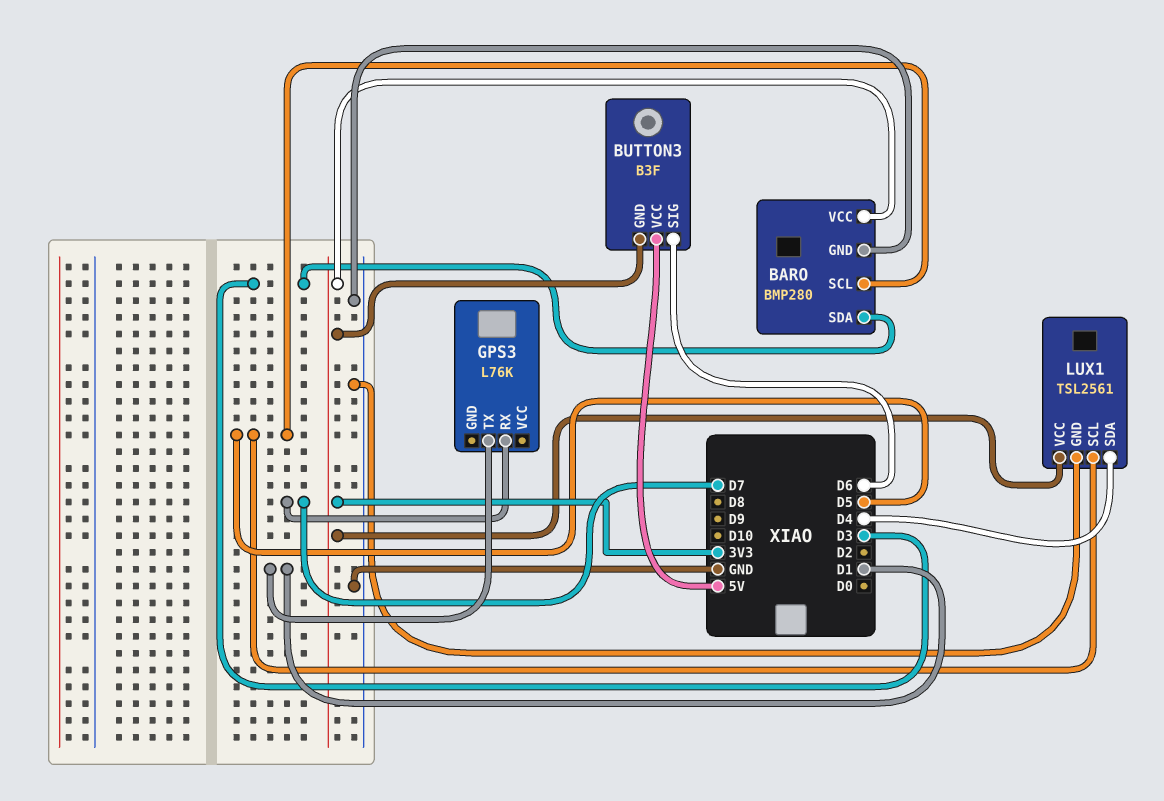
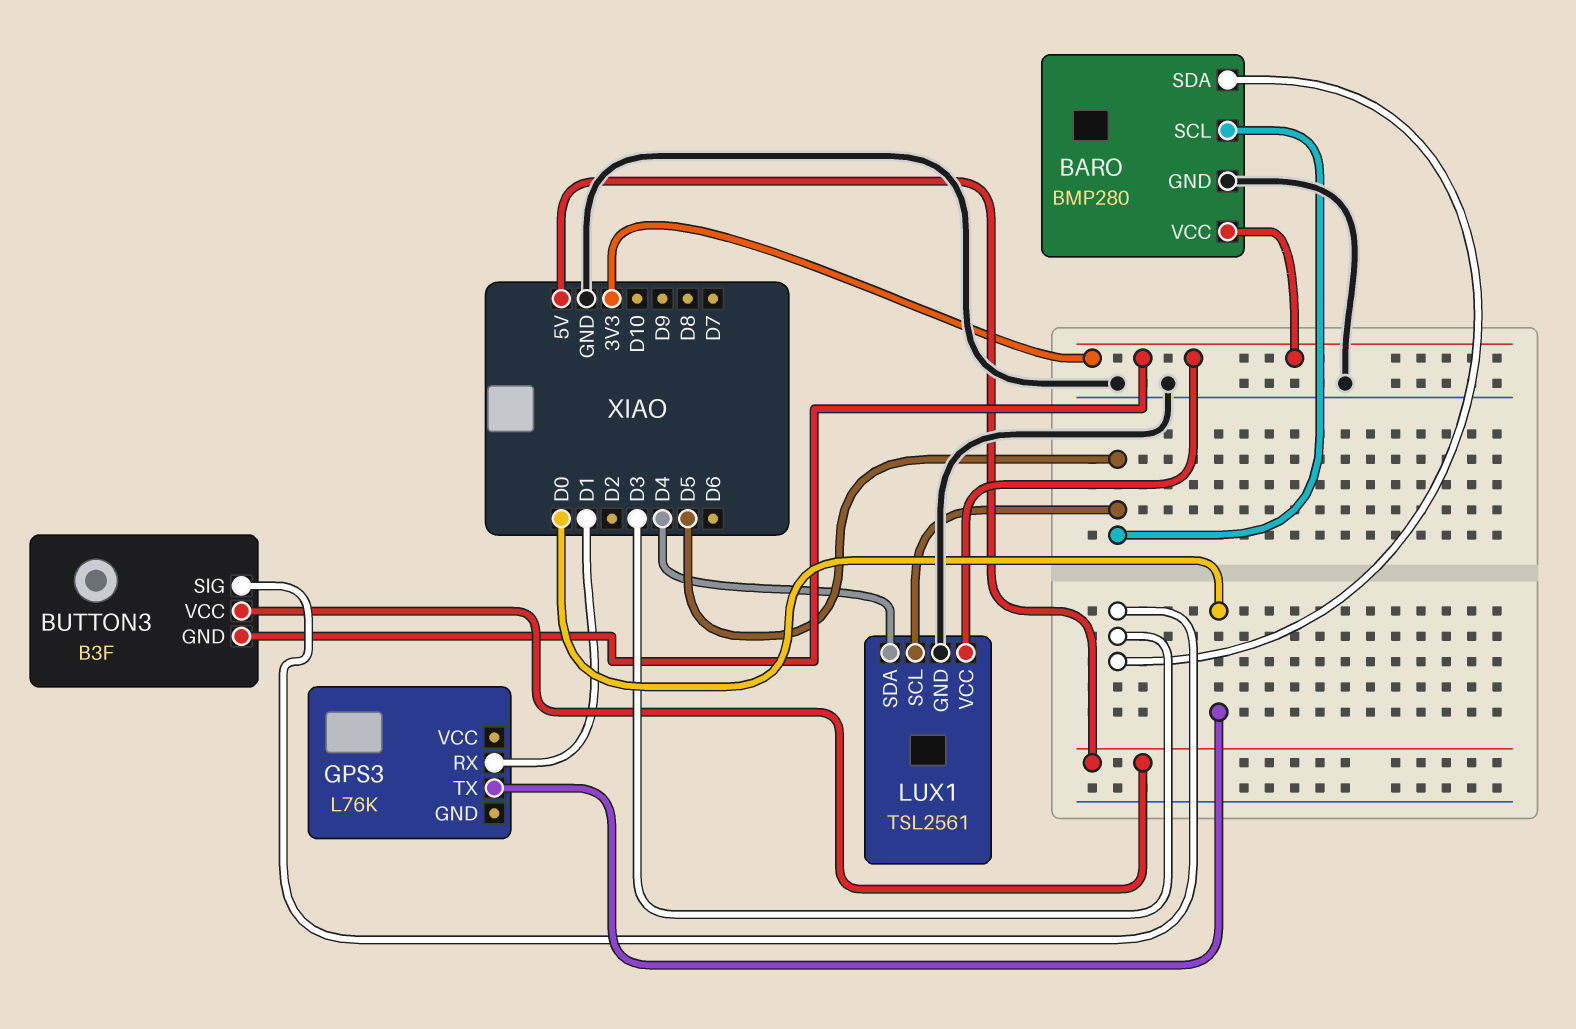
BUTTON3 pin SIG: D6 -> D3
GPS3 pin RX: D7 -> D1
GPS3 pin TX: D1 -> D0

